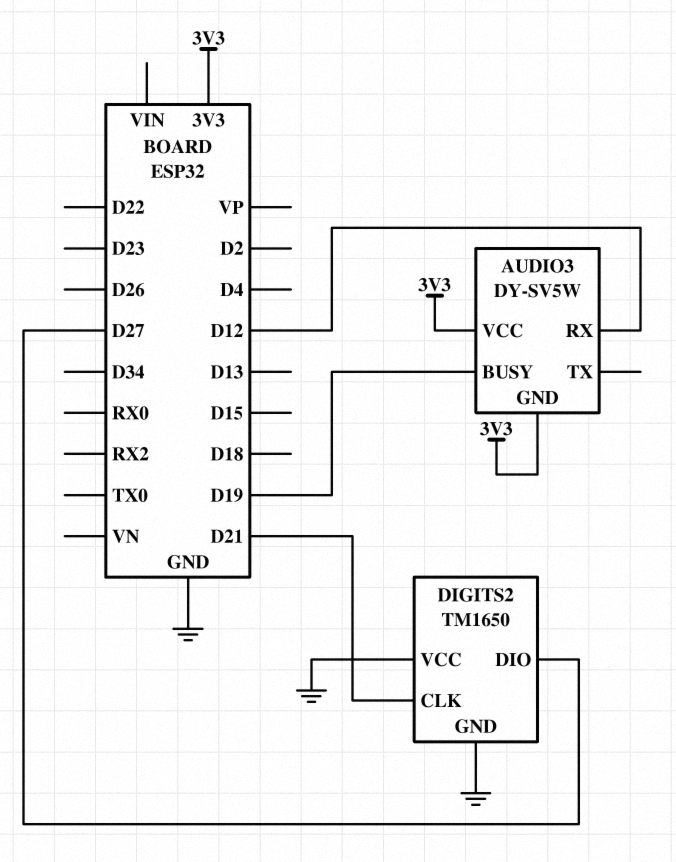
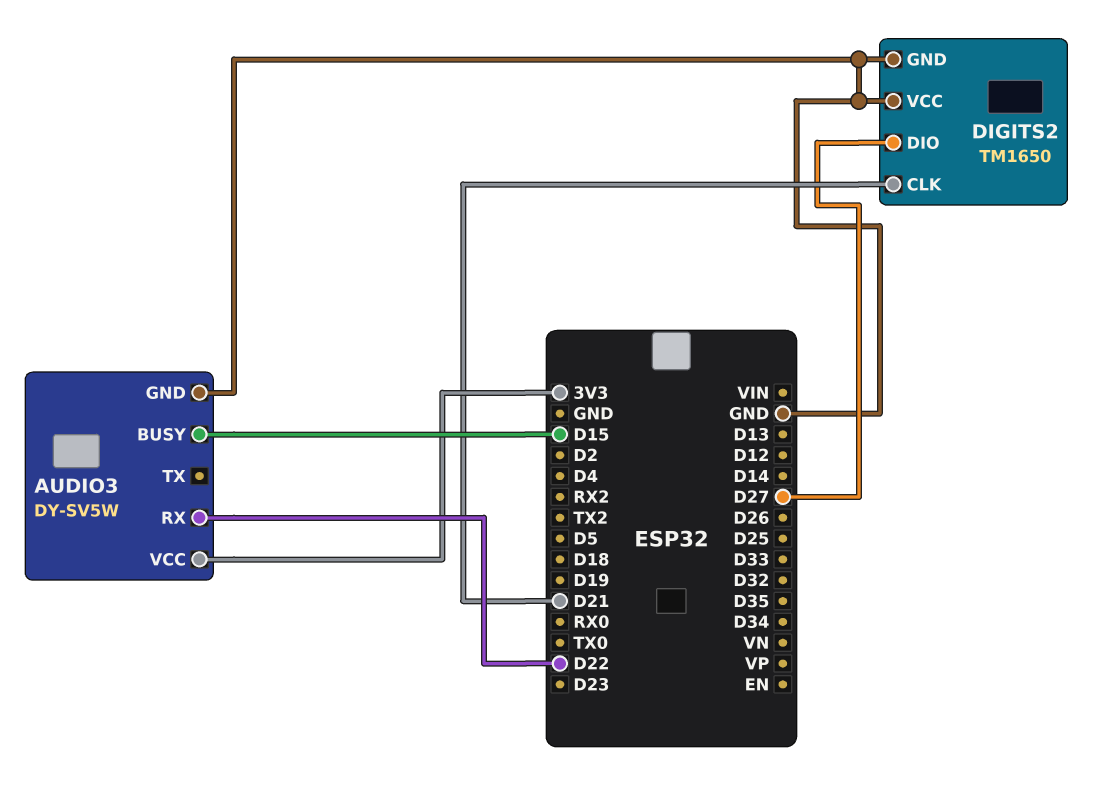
AUDIO3 pin BUSY: D19 -> D15
AUDIO3 pin GND: 3V3 -> GND
AUDIO3 pin RX: D12 -> D22

